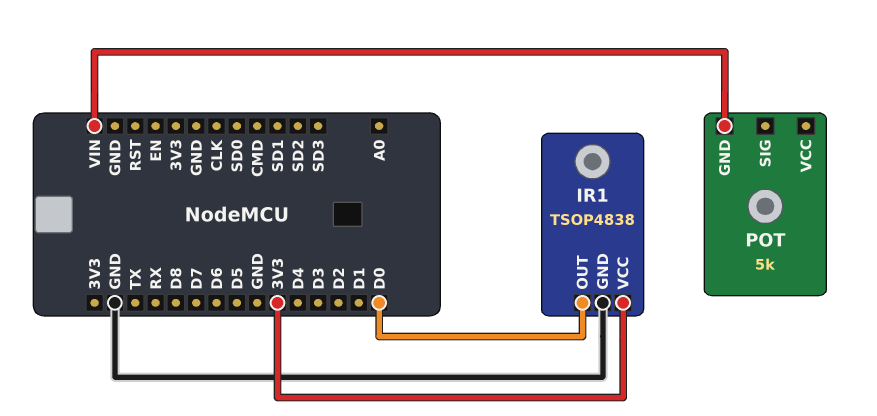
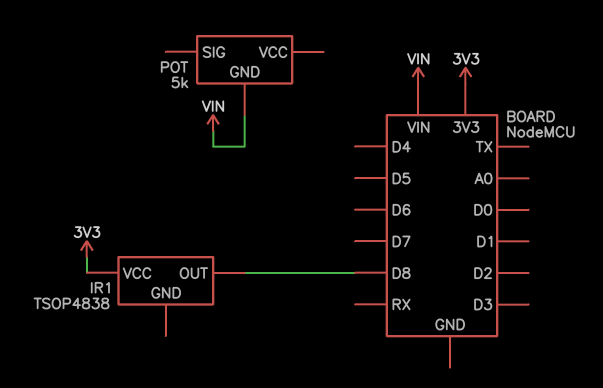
IR1 pin GND: GND -> none
IR1 pin OUT: D0 -> D8

